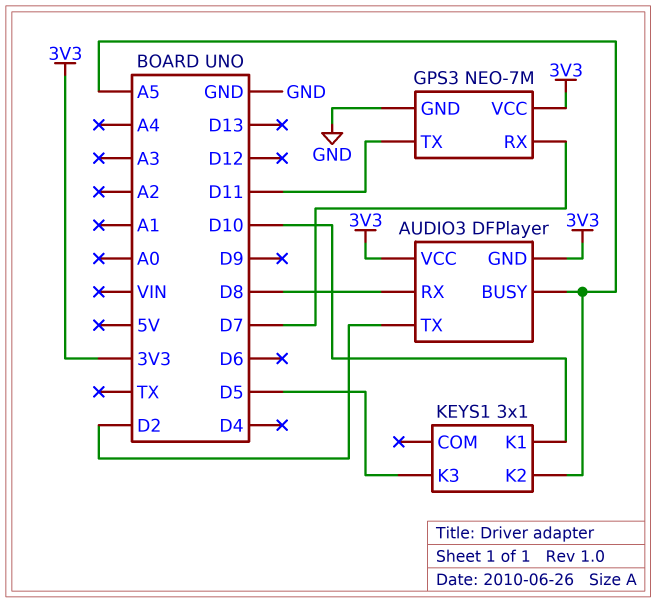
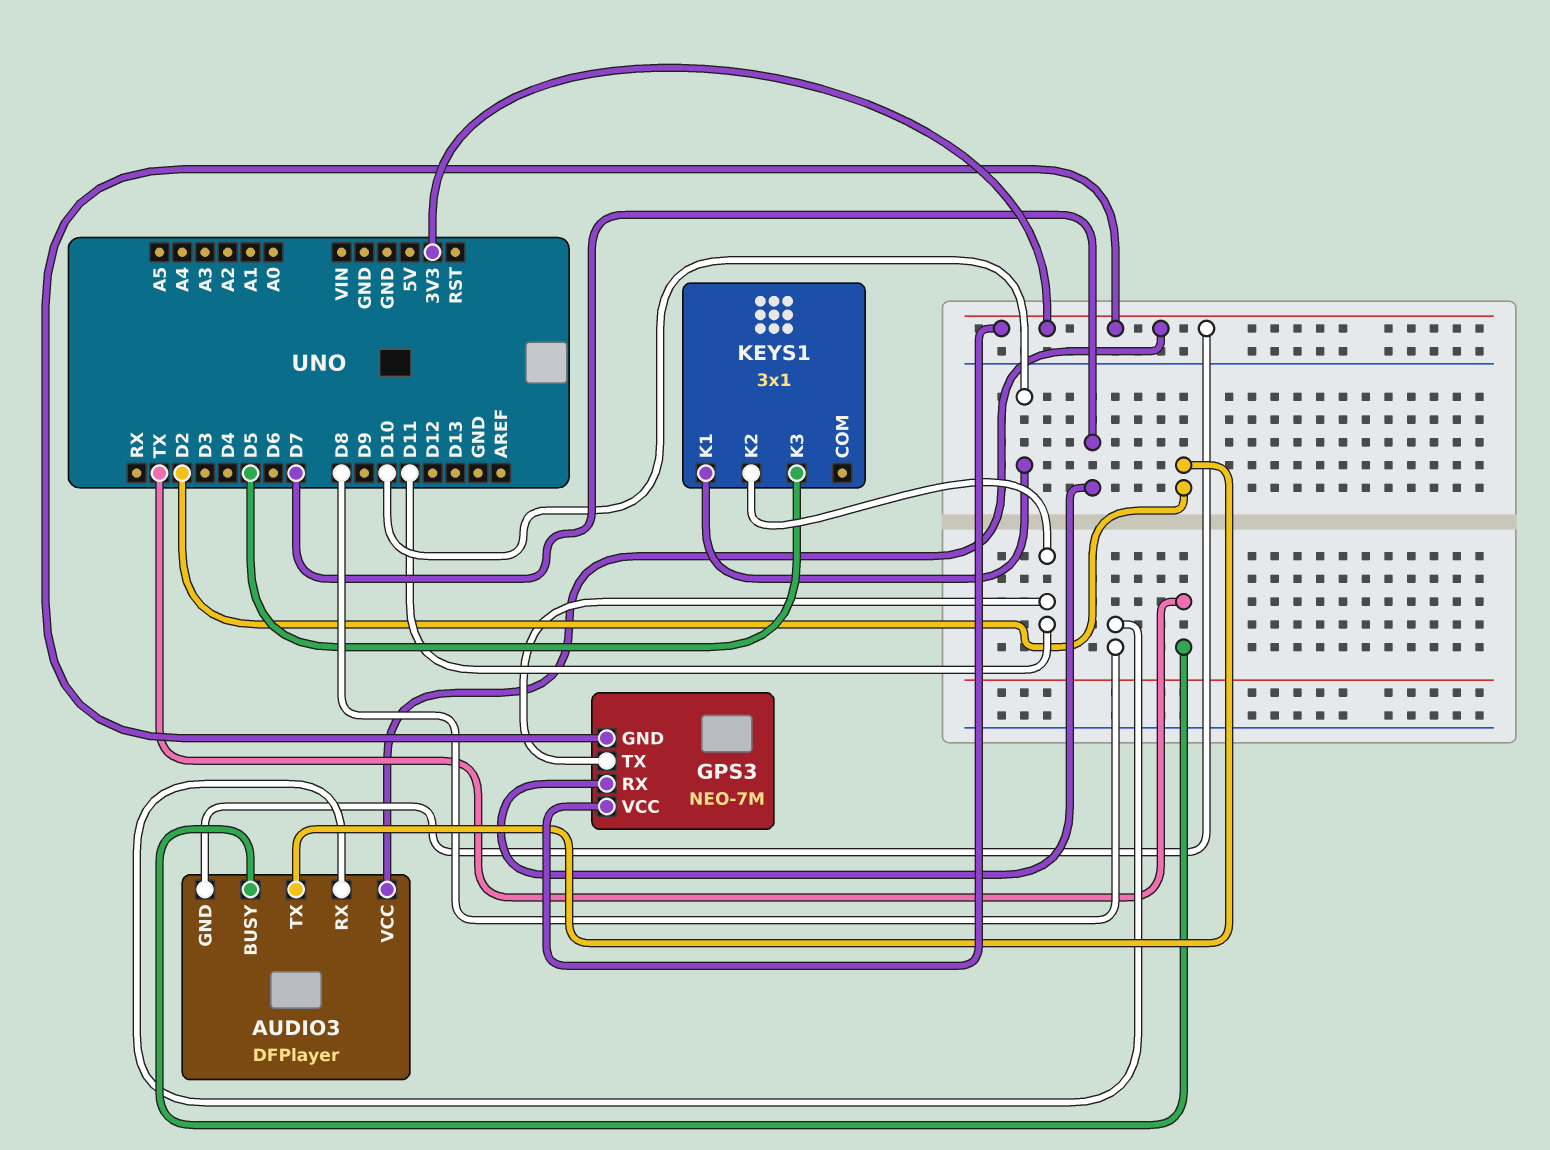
AUDIO3 pin BUSY: A5 -> TX
GPS3 pin GND: GND -> 3V3
KEYS1 pin K2: A5 -> D11

